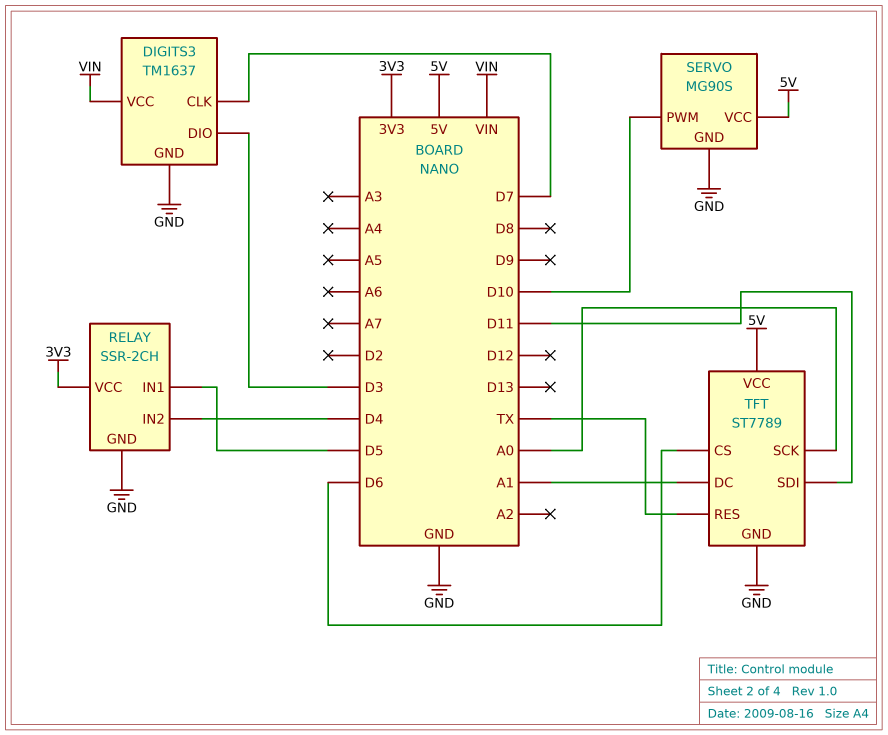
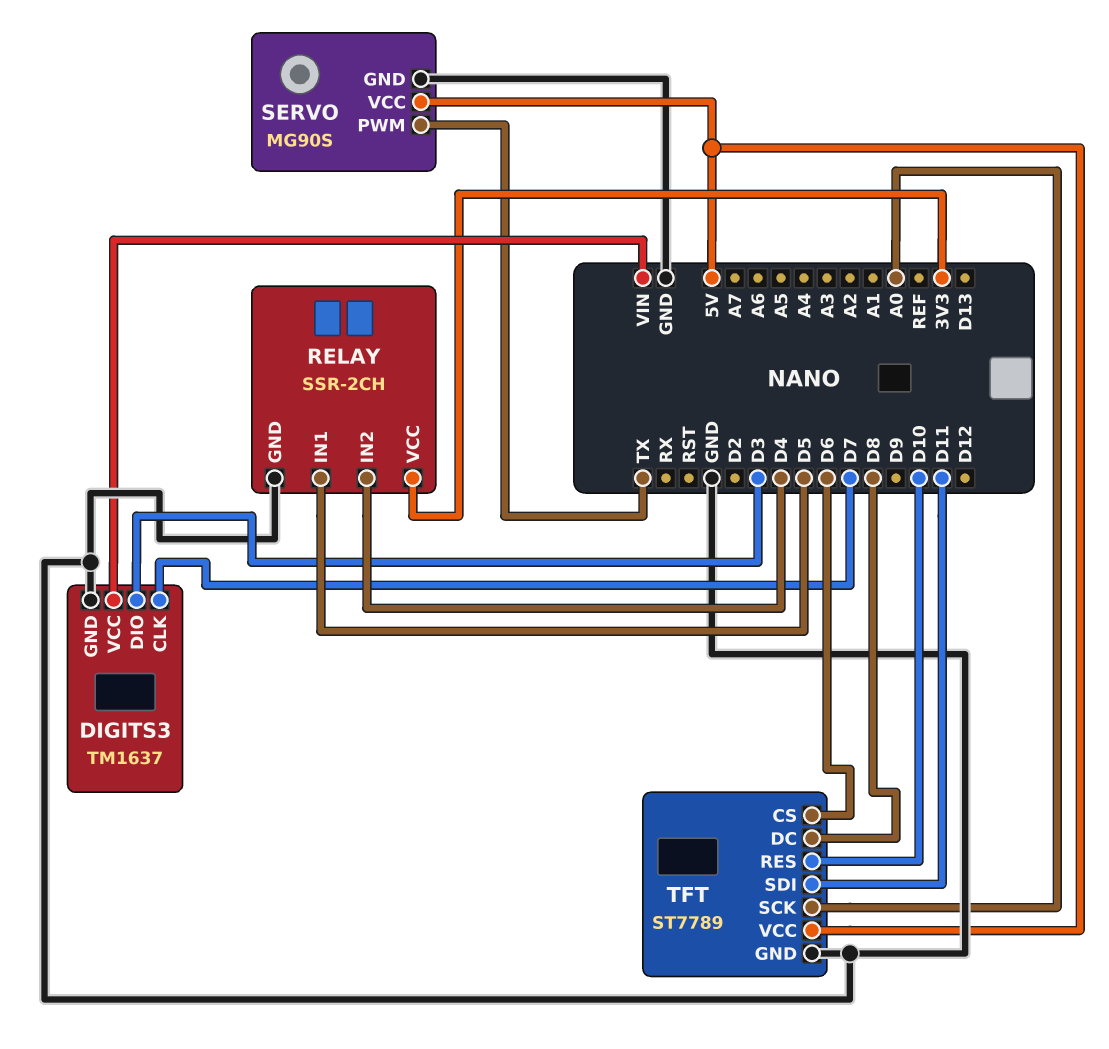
SERVO pin PWM: D10 -> TX
TFT pin DC: A1 -> D8
TFT pin RES: TX -> D10

